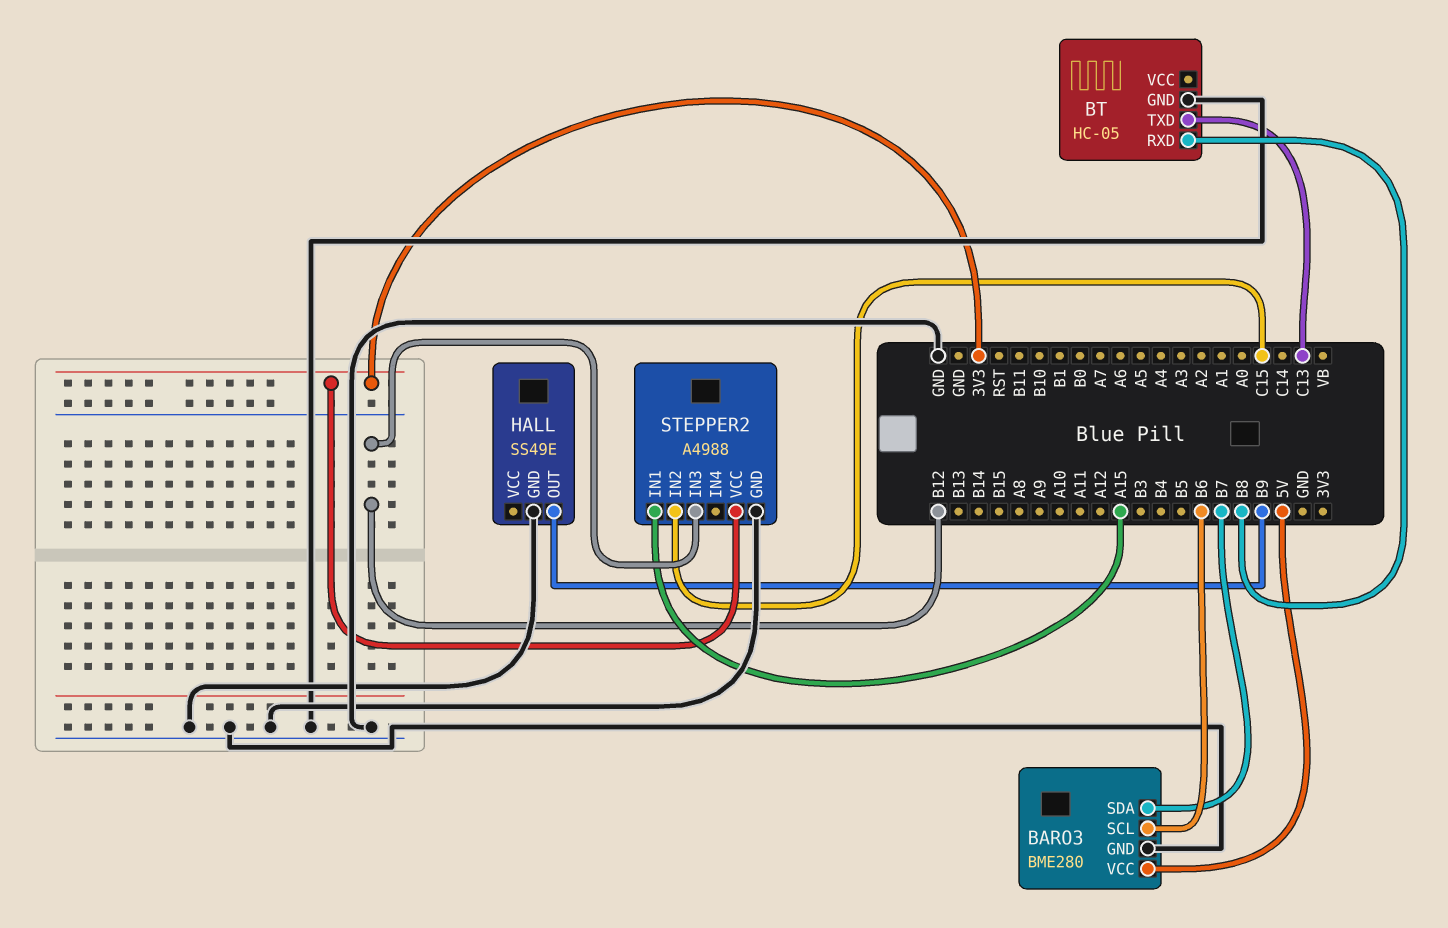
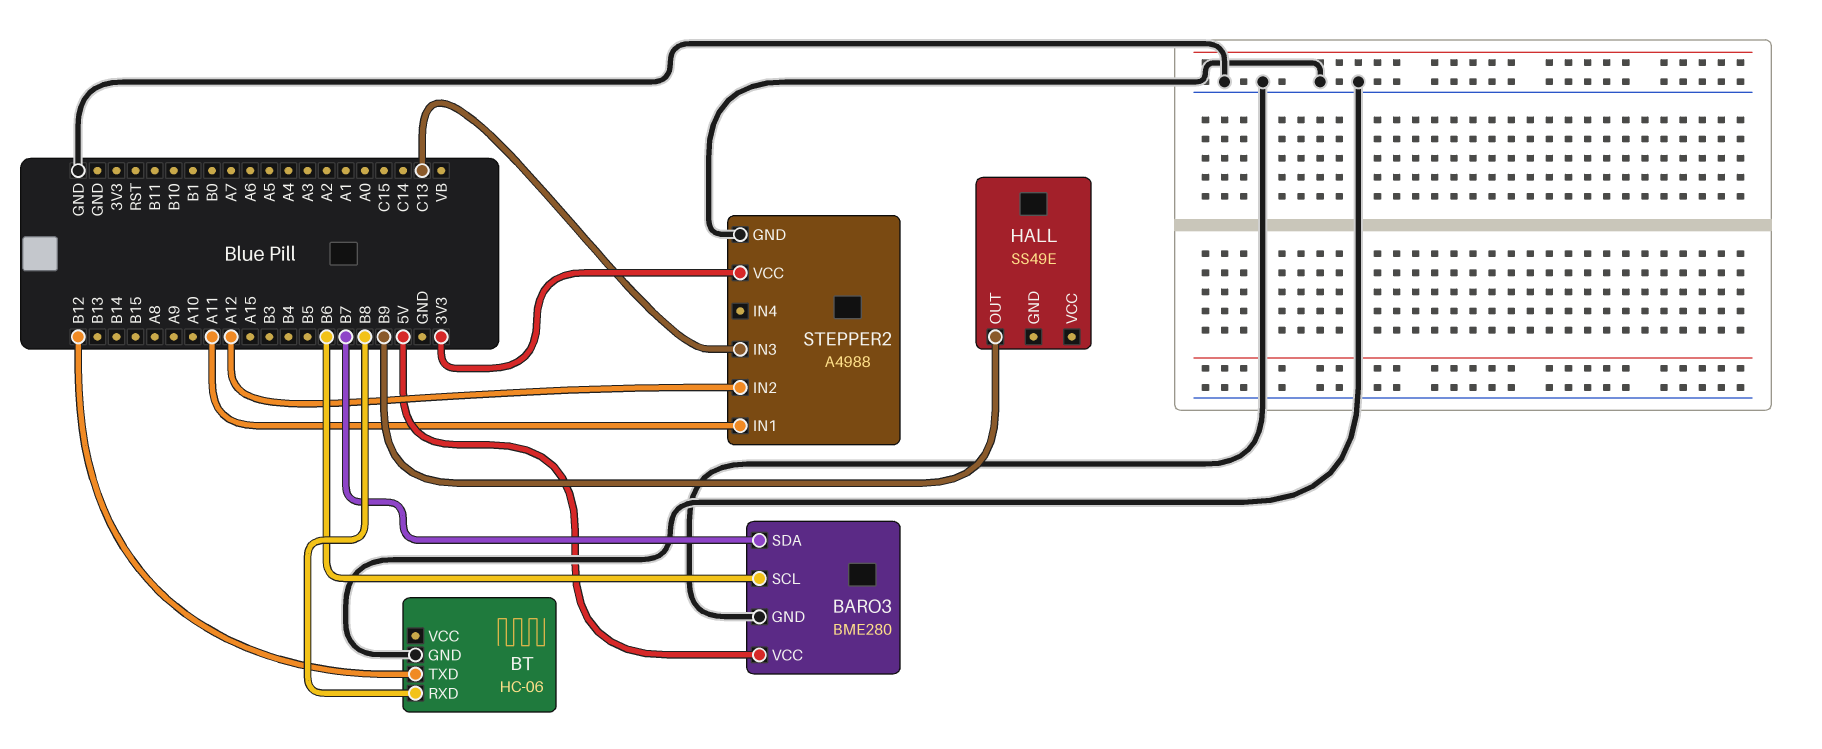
BT: HC-05 -> HC-06
BT pin TXD: C13 -> B12
HALL pin GND: GND -> none
STEPPER2 pin IN1: A15 -> A11
STEPPER2 pin IN2: C15 -> A12
STEPPER2 pin IN3: B12 -> C13

